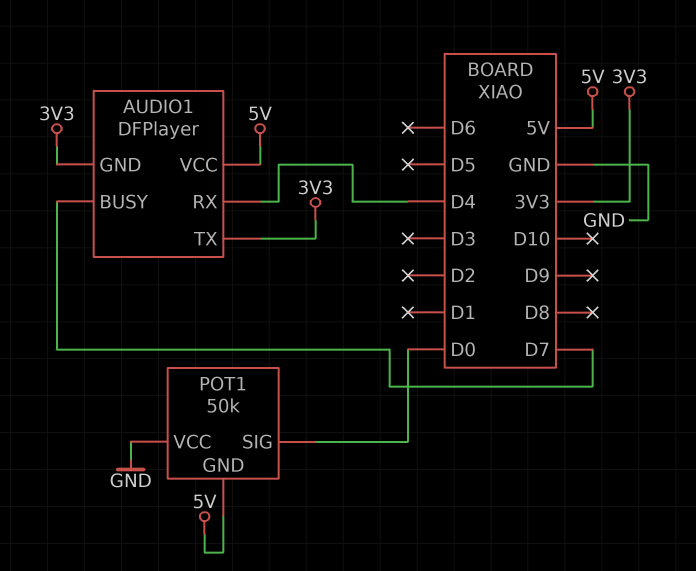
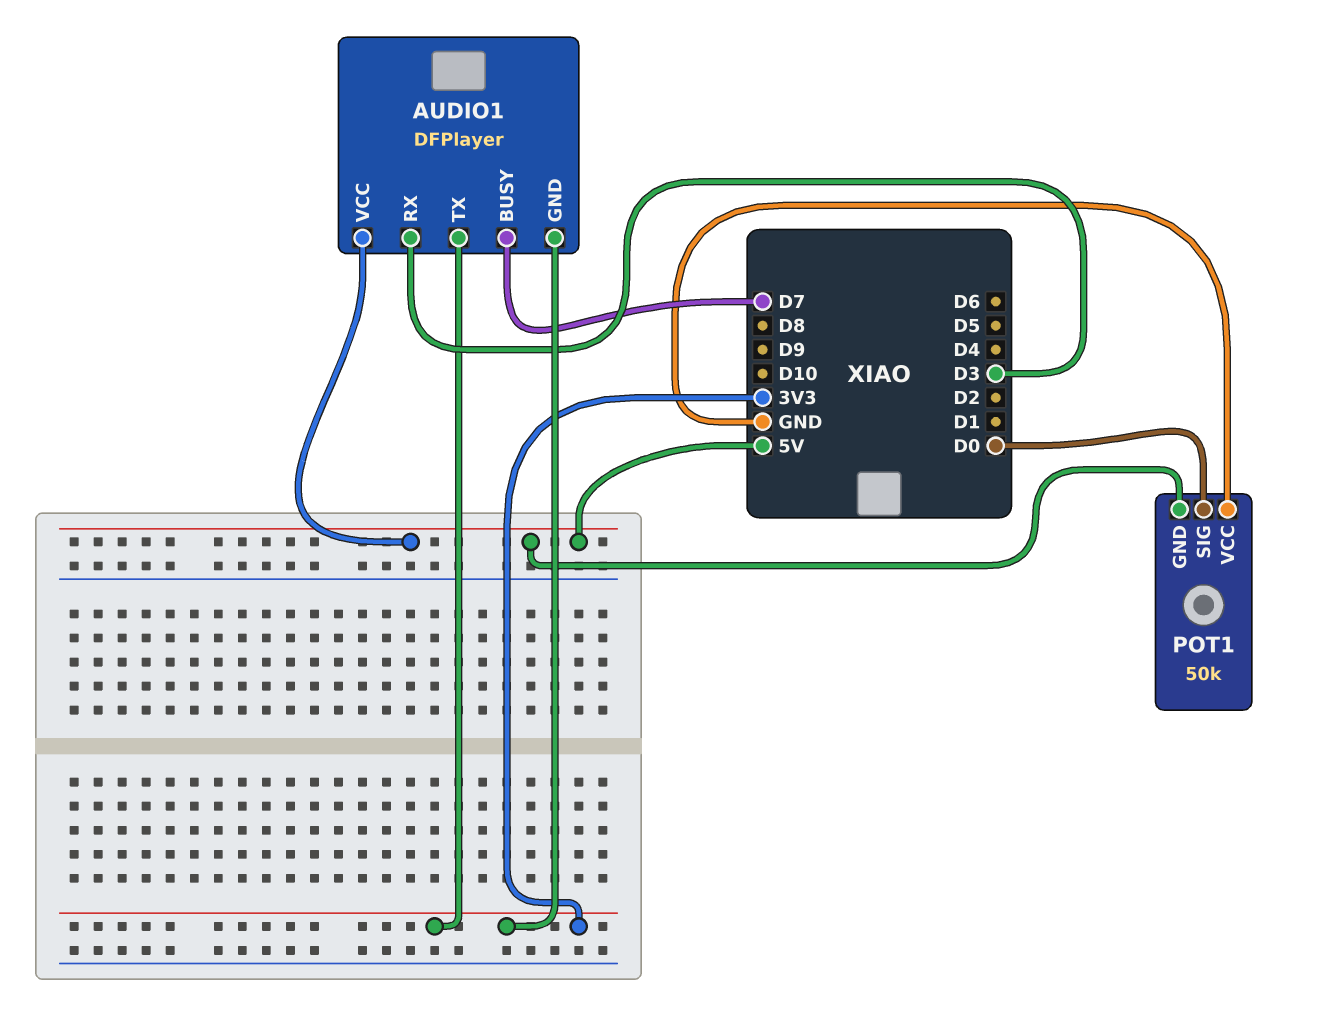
AUDIO1 pin RX: D4 -> D3

